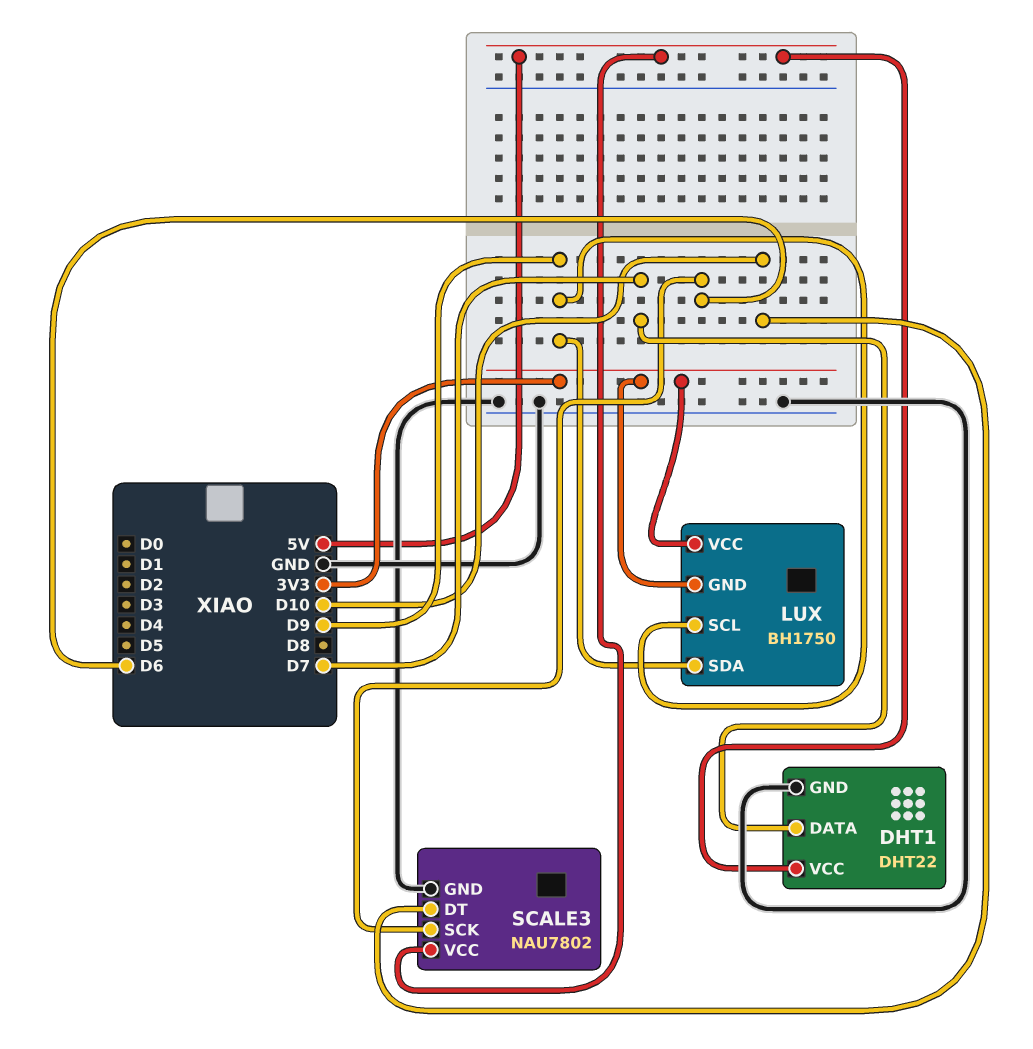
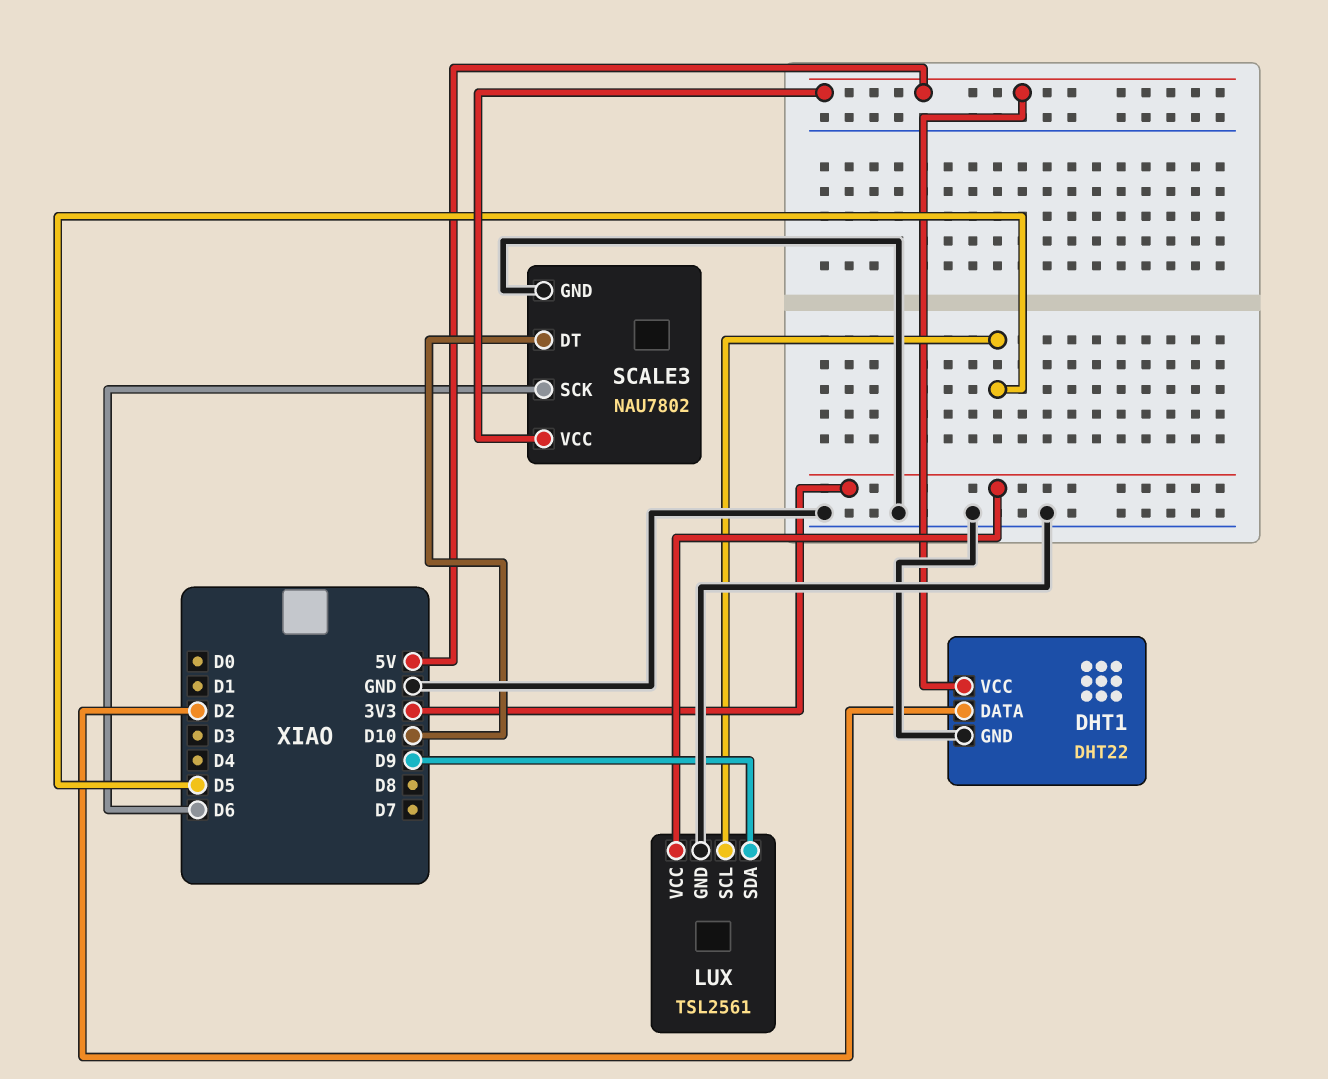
DHT1 pin DATA: D7 -> D2
LUX: BH1750 -> TSL2561
LUX pin GND: 3V3 -> GND
LUX pin SCL: D9 -> D5

